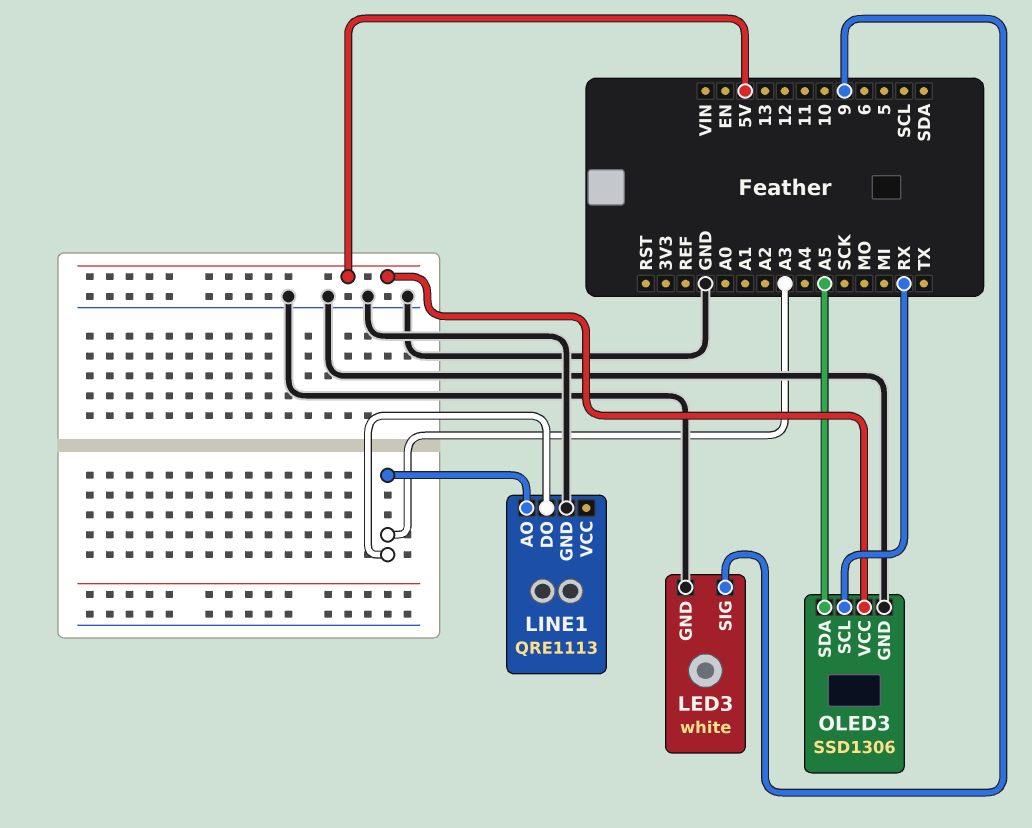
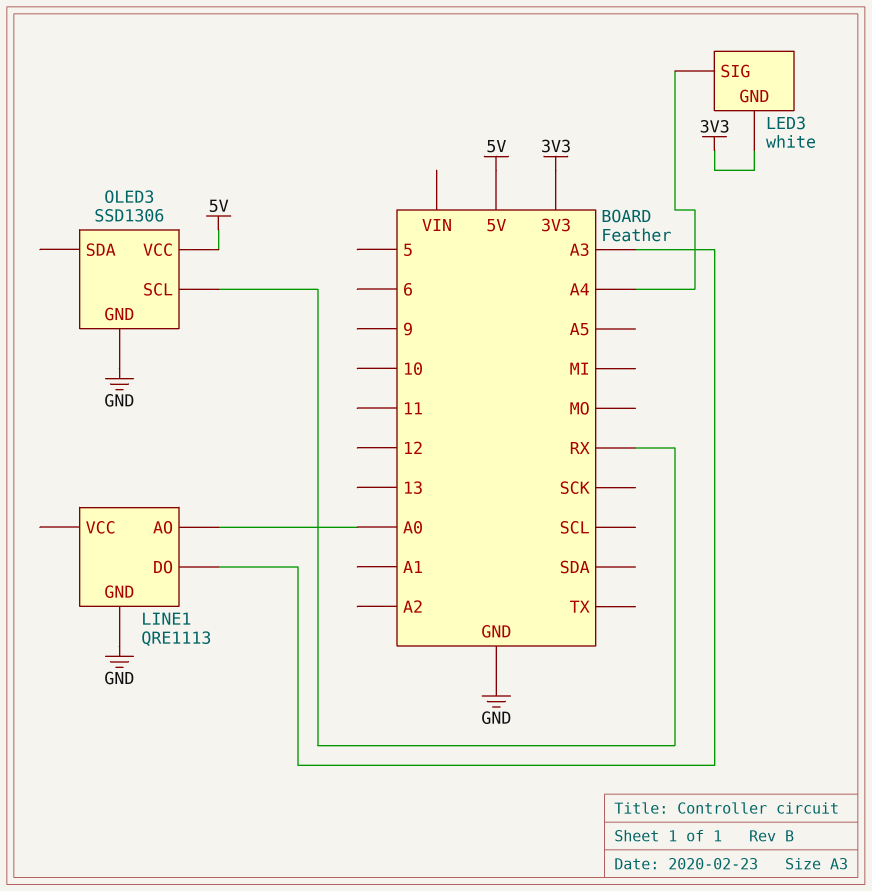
LED3 pin GND: GND -> 3V3
LED3 pin SIG: 9 -> A4
LINE1 pin AO: A3 -> A0
OLED3 pin SDA: A5 -> none

